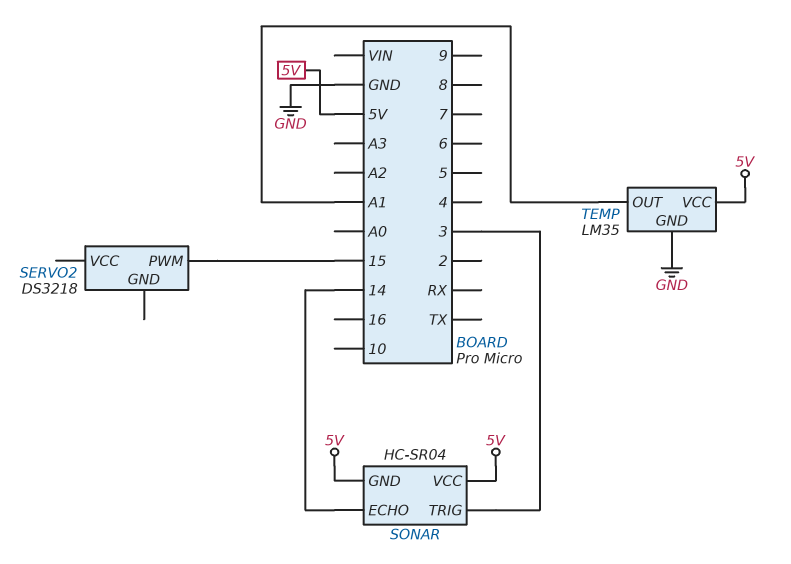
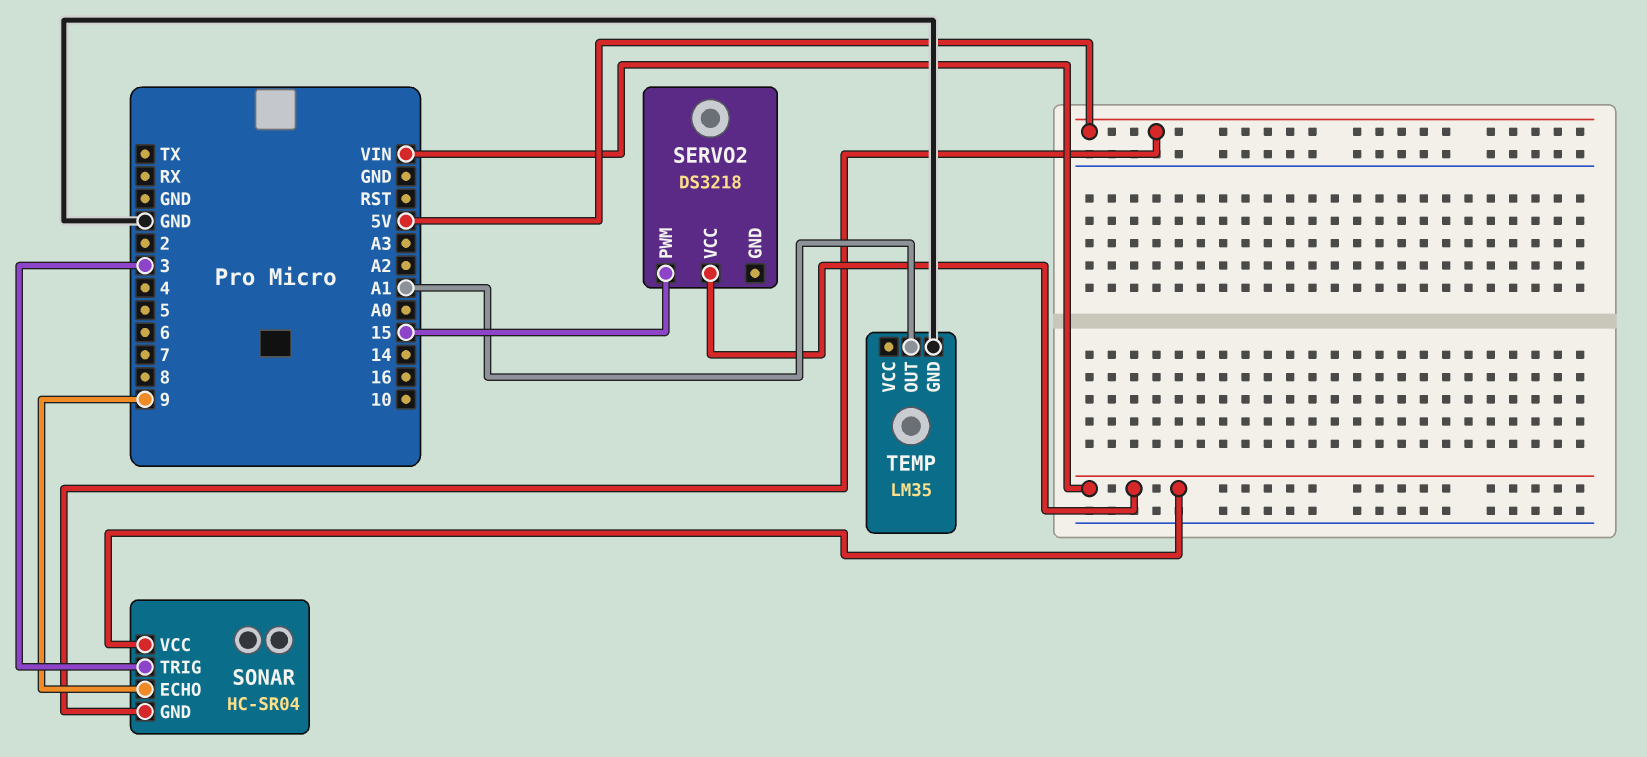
SERVO2 pin VCC: none -> VIN
SONAR pin ECHO: 14 -> 9
SONAR pin VCC: 5V -> VIN
TEMP pin VCC: 5V -> none

